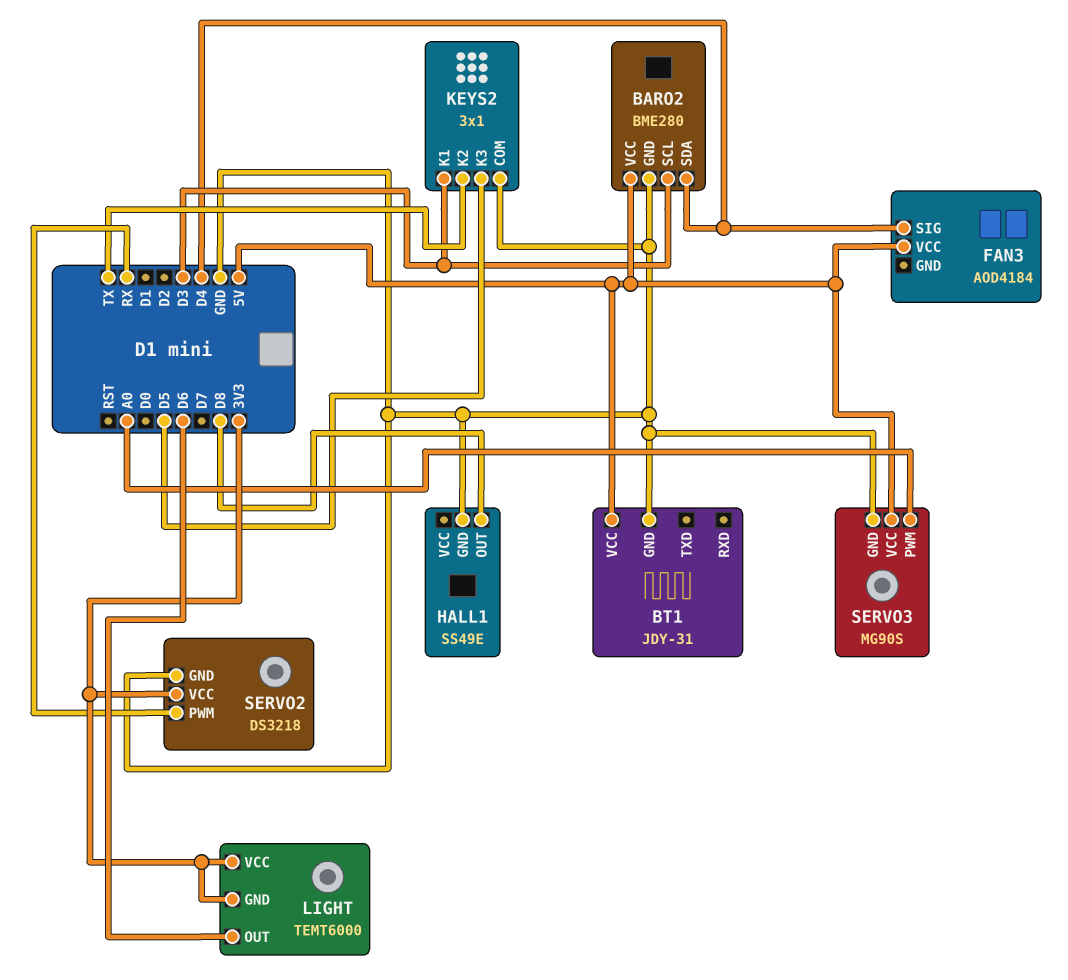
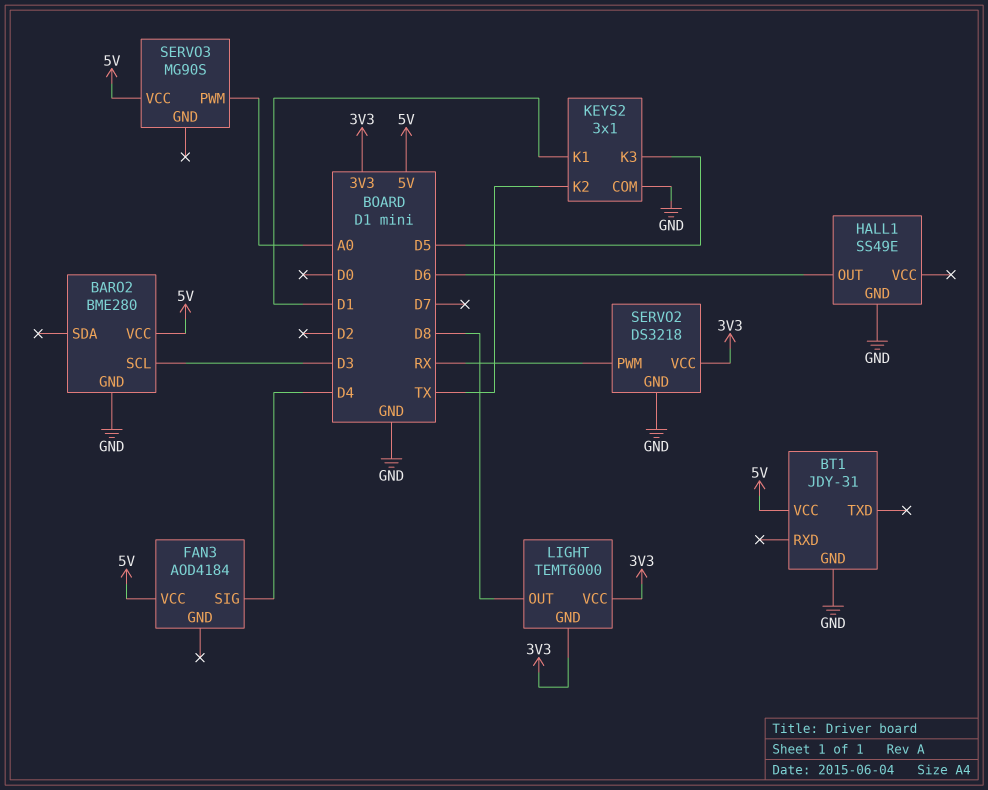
BARO2 pin SDA: D4 -> none
HALL1 pin OUT: D8 -> D6
KEYS2 pin K1: D3 -> D1
LIGHT pin OUT: D6 -> D8
SERVO3 pin GND: GND -> none

